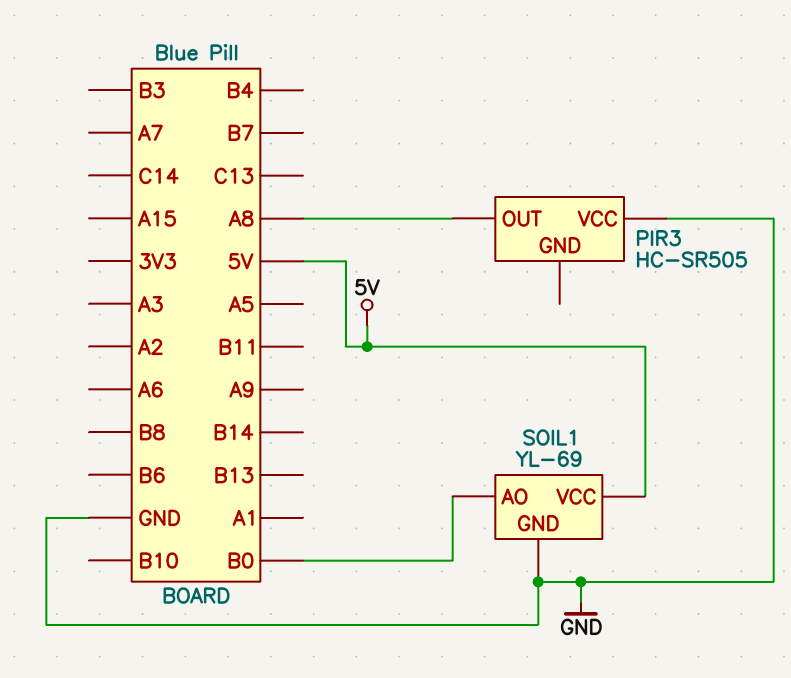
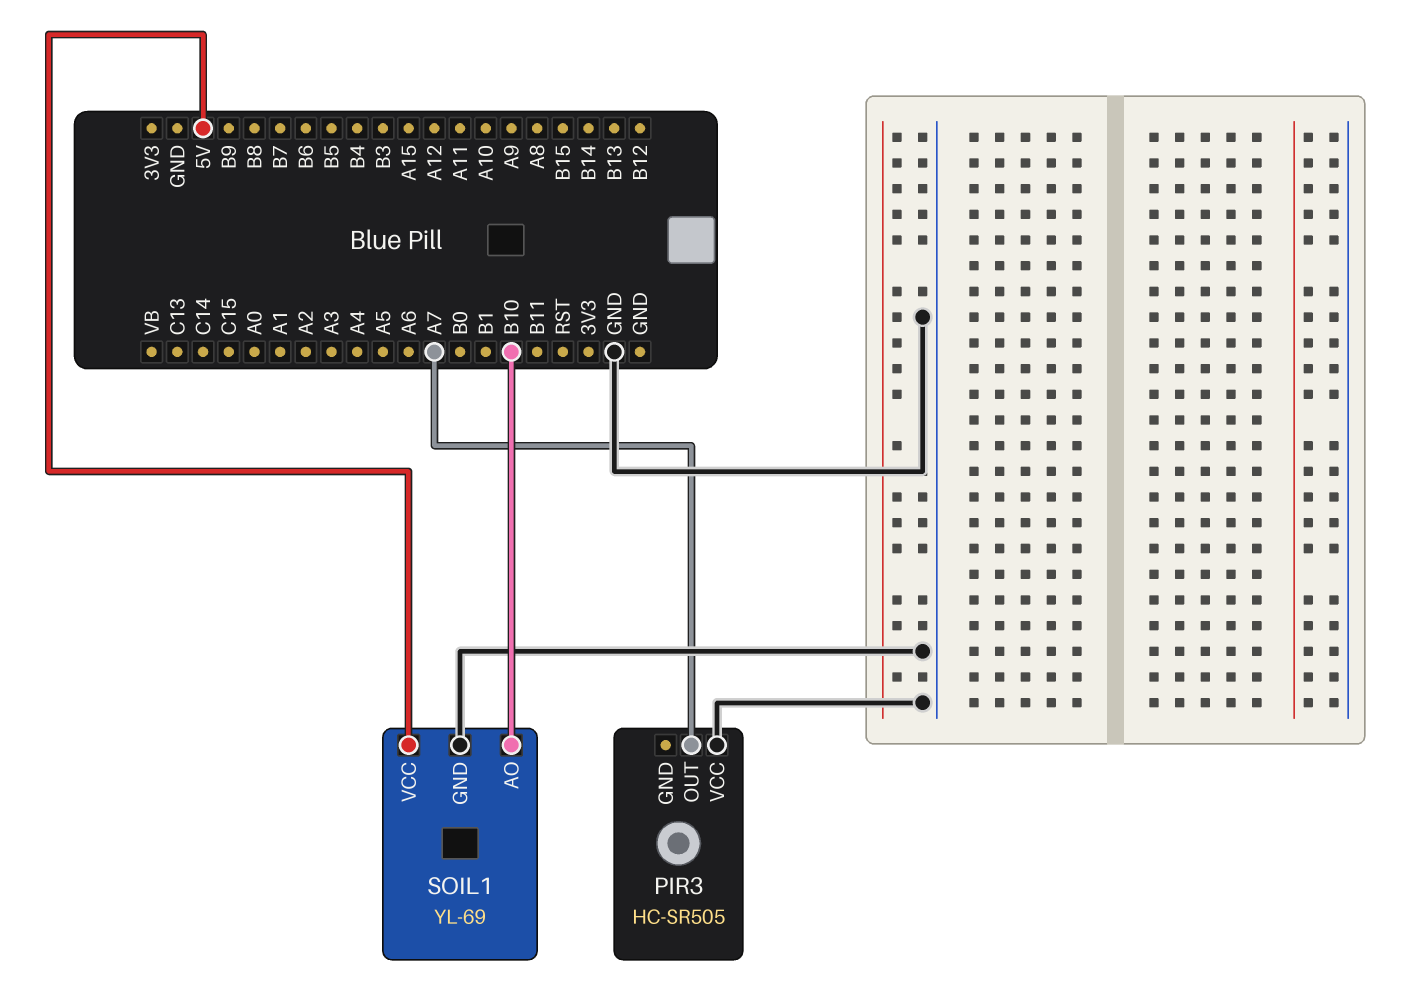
PIR3 pin OUT: A8 -> A7
SOIL1 pin AO: B0 -> B10

